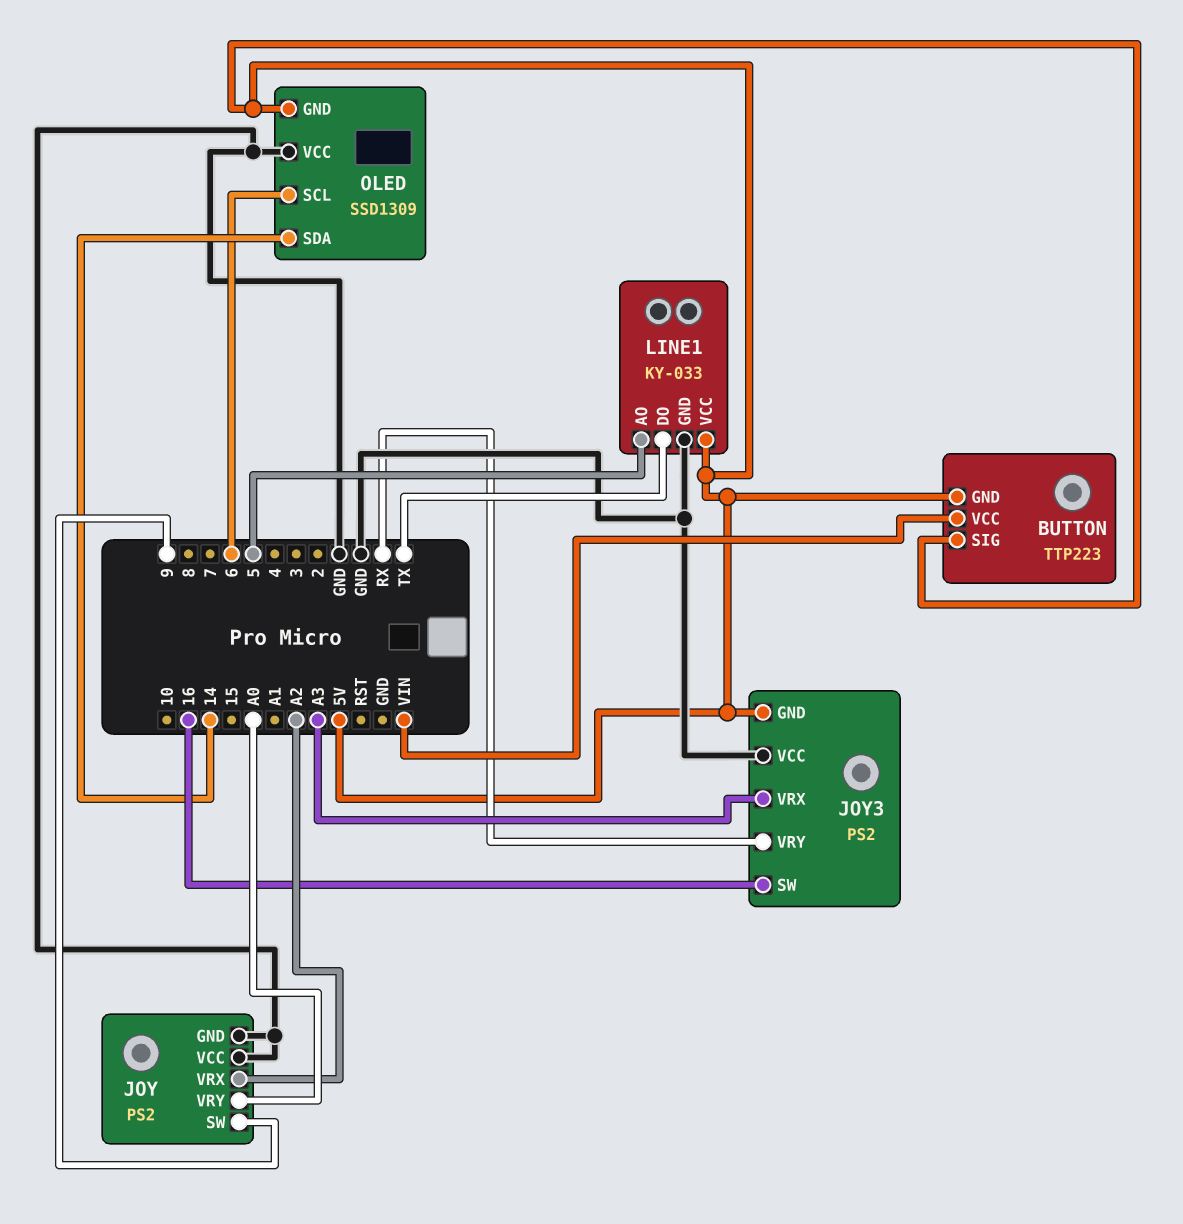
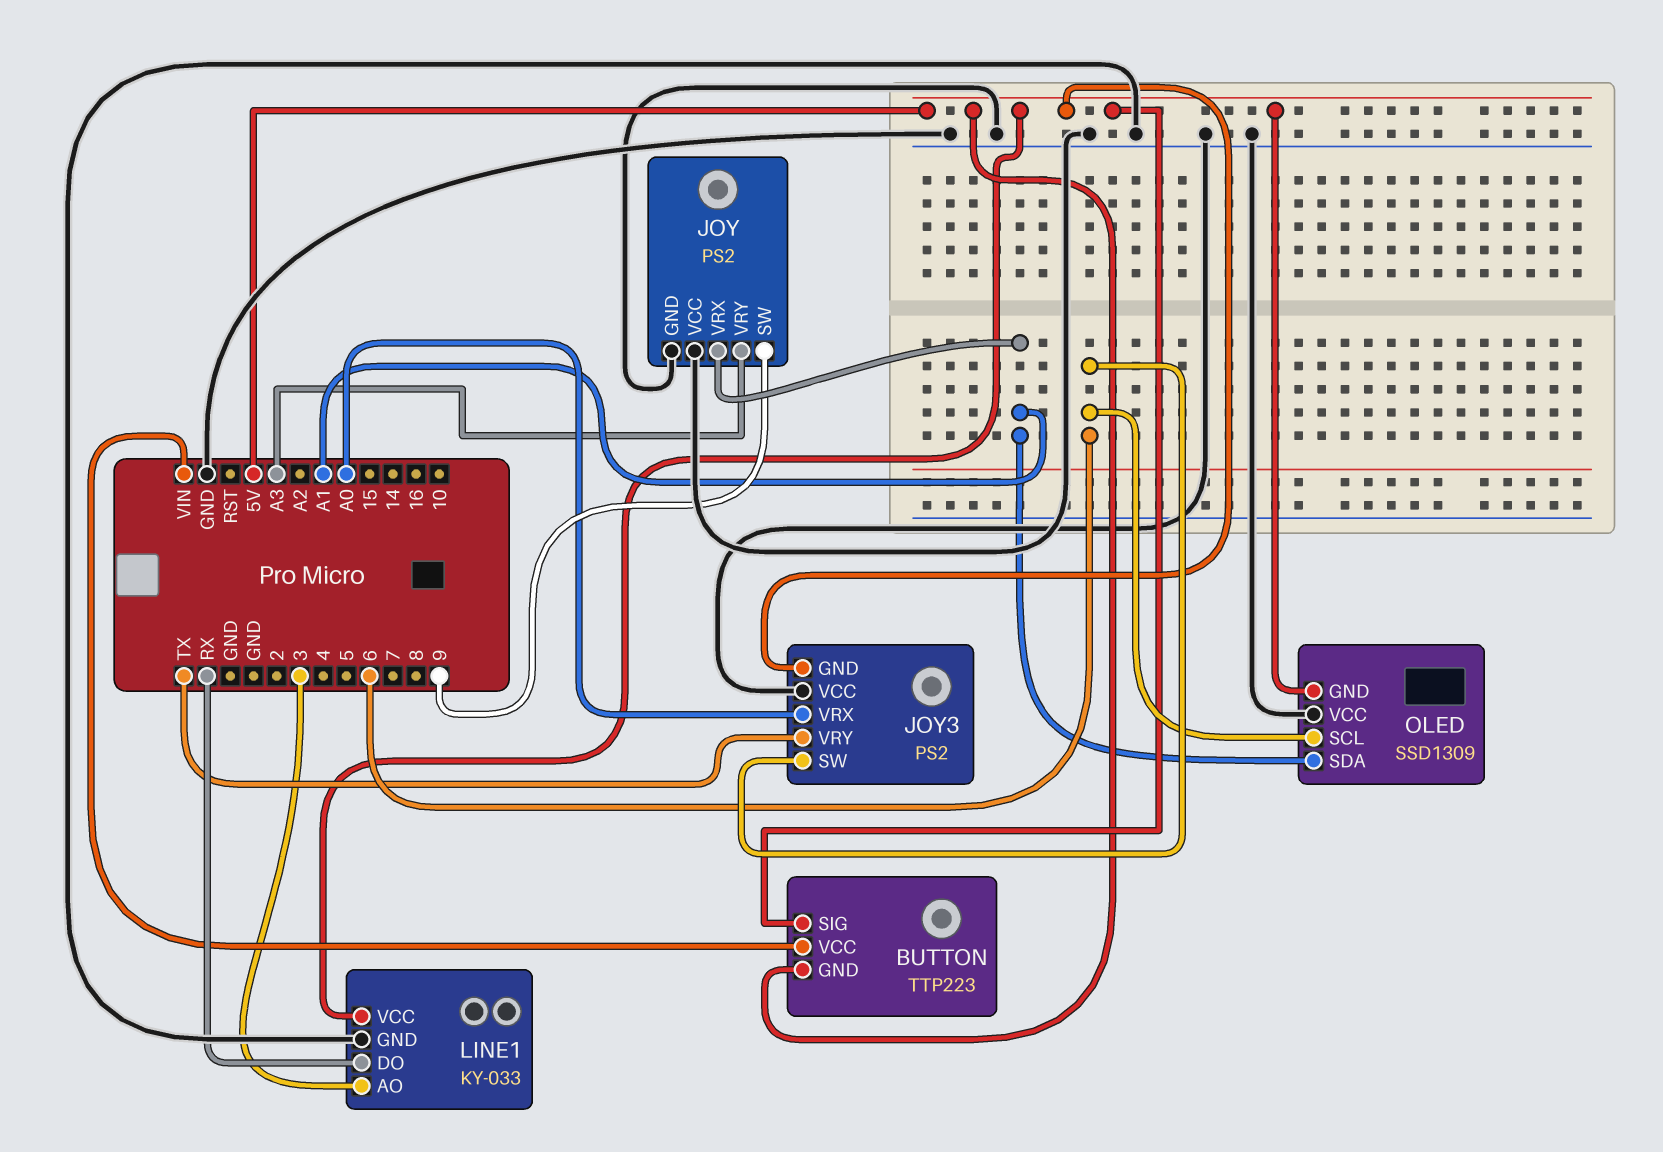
JOY pin VRX: A2 -> A1
JOY pin VRY: A0 -> A3
JOY3 pin SW: 16 -> 6
JOY3 pin VRX: A3 -> A0
JOY3 pin VRY: RX -> TX
LINE1 pin AO: 5 -> 3
LINE1 pin DO: TX -> RX
OLED pin SDA: 14 -> A1

